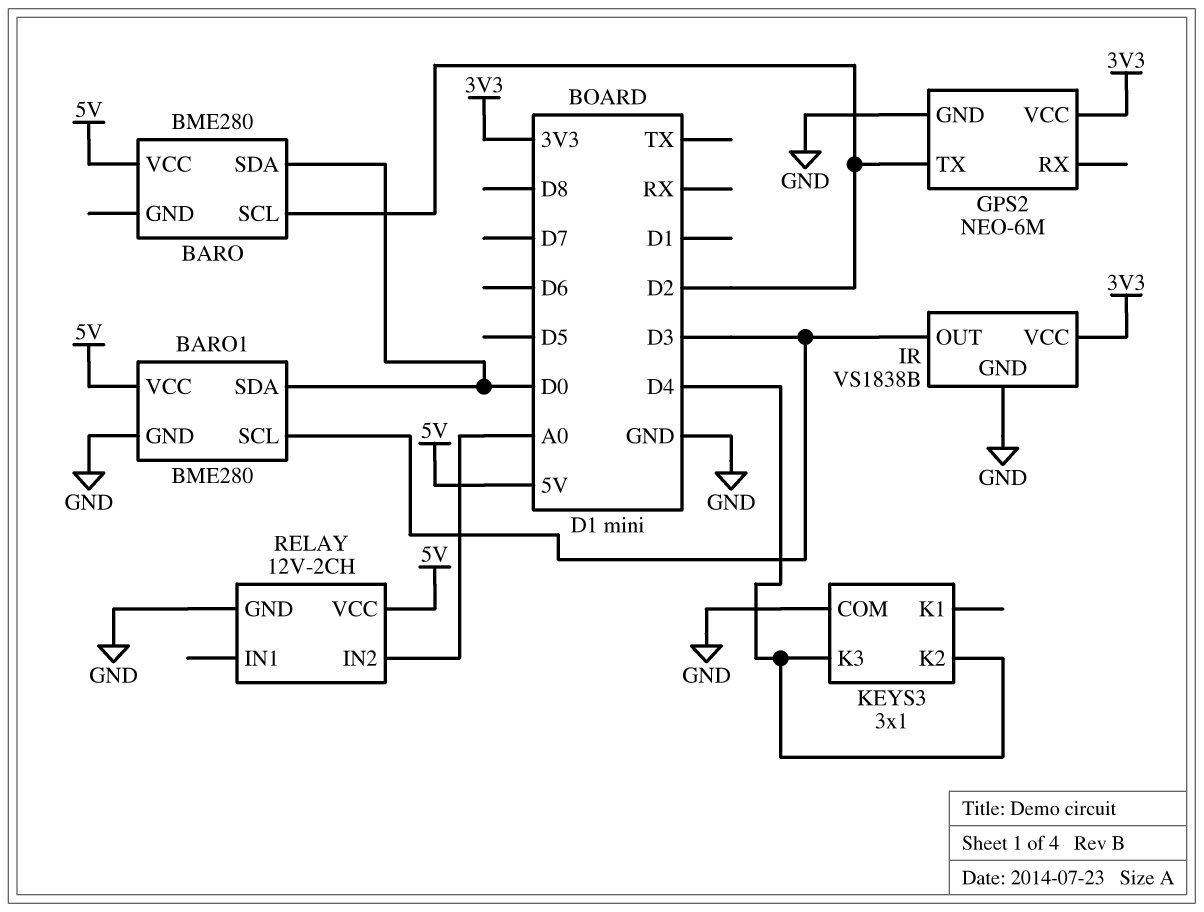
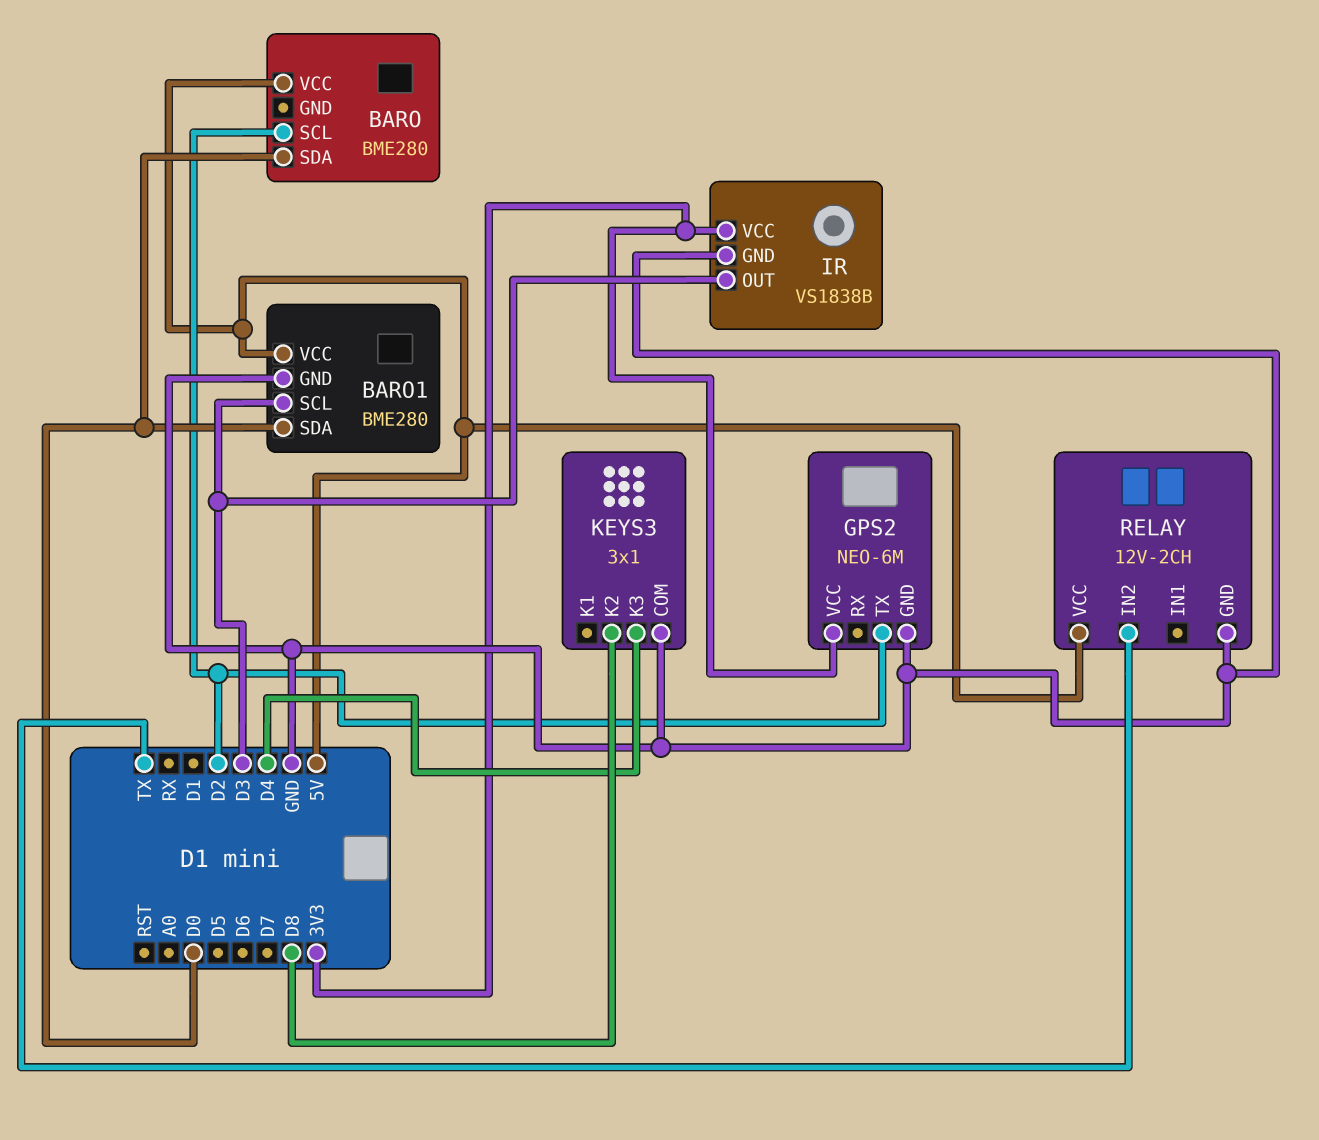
KEYS3 pin K2: D4 -> D8
RELAY pin IN2: A0 -> TX

